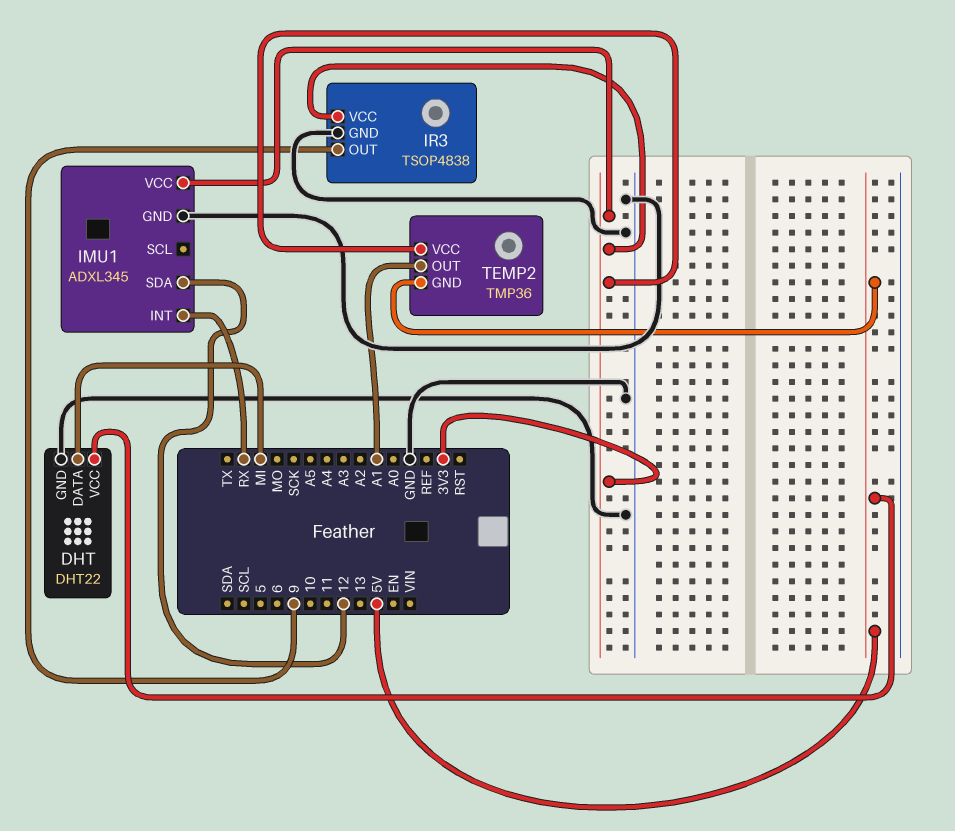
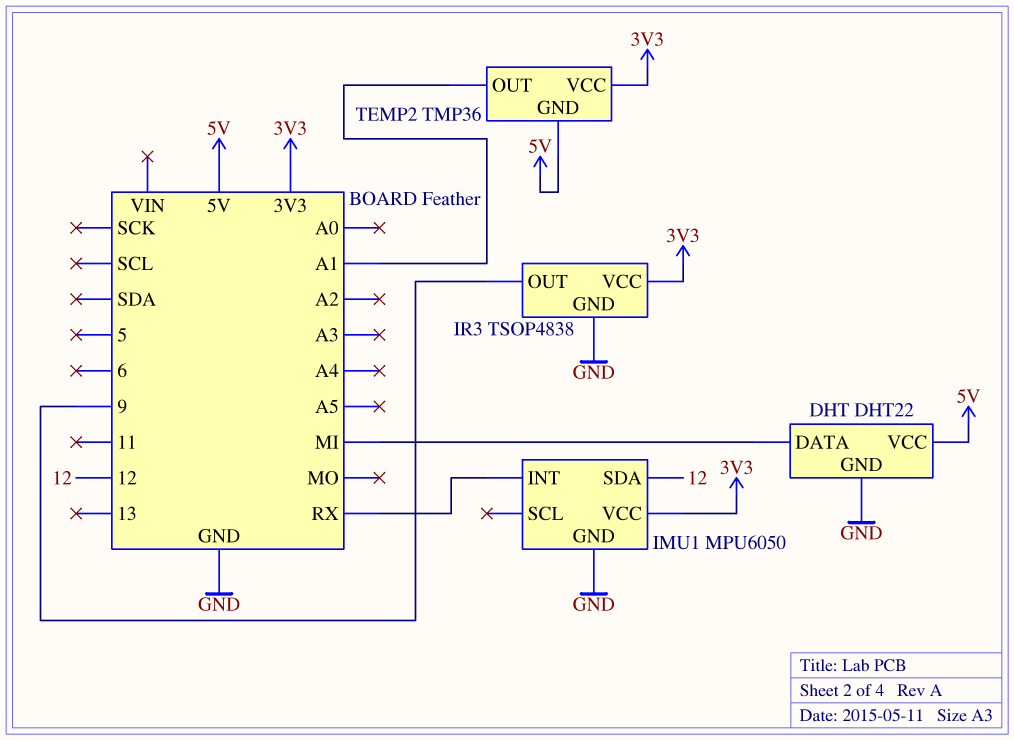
IMU1: ADXL345 -> MPU6050

